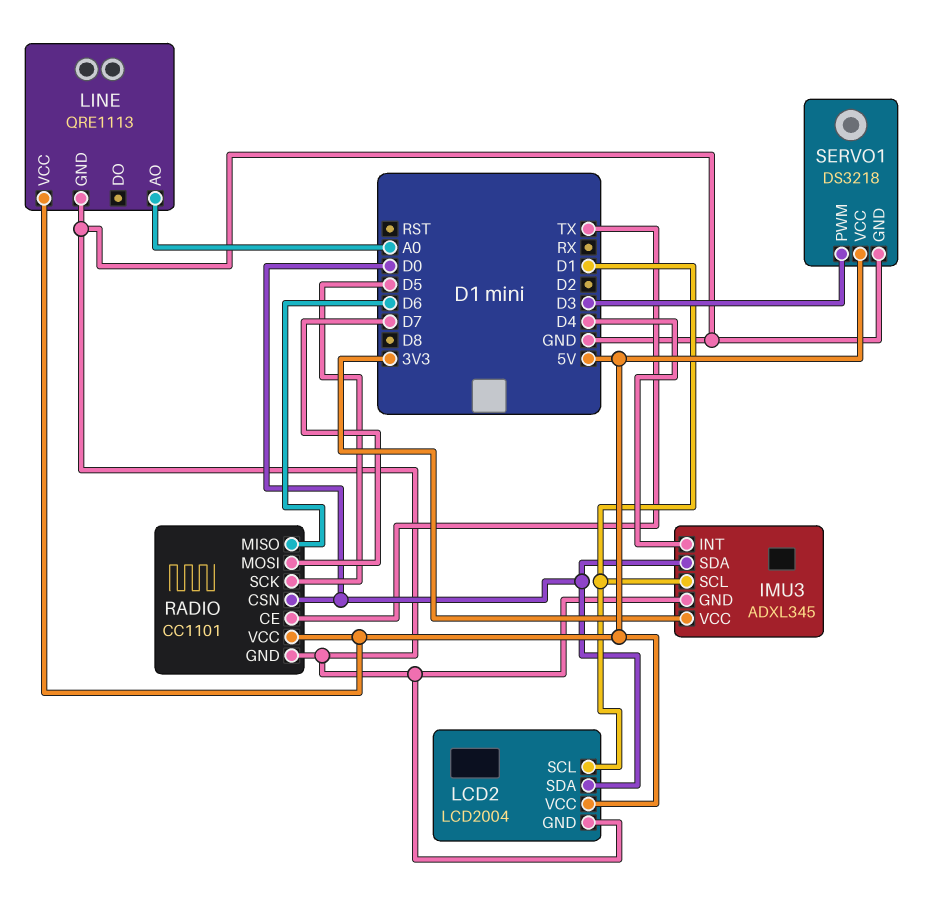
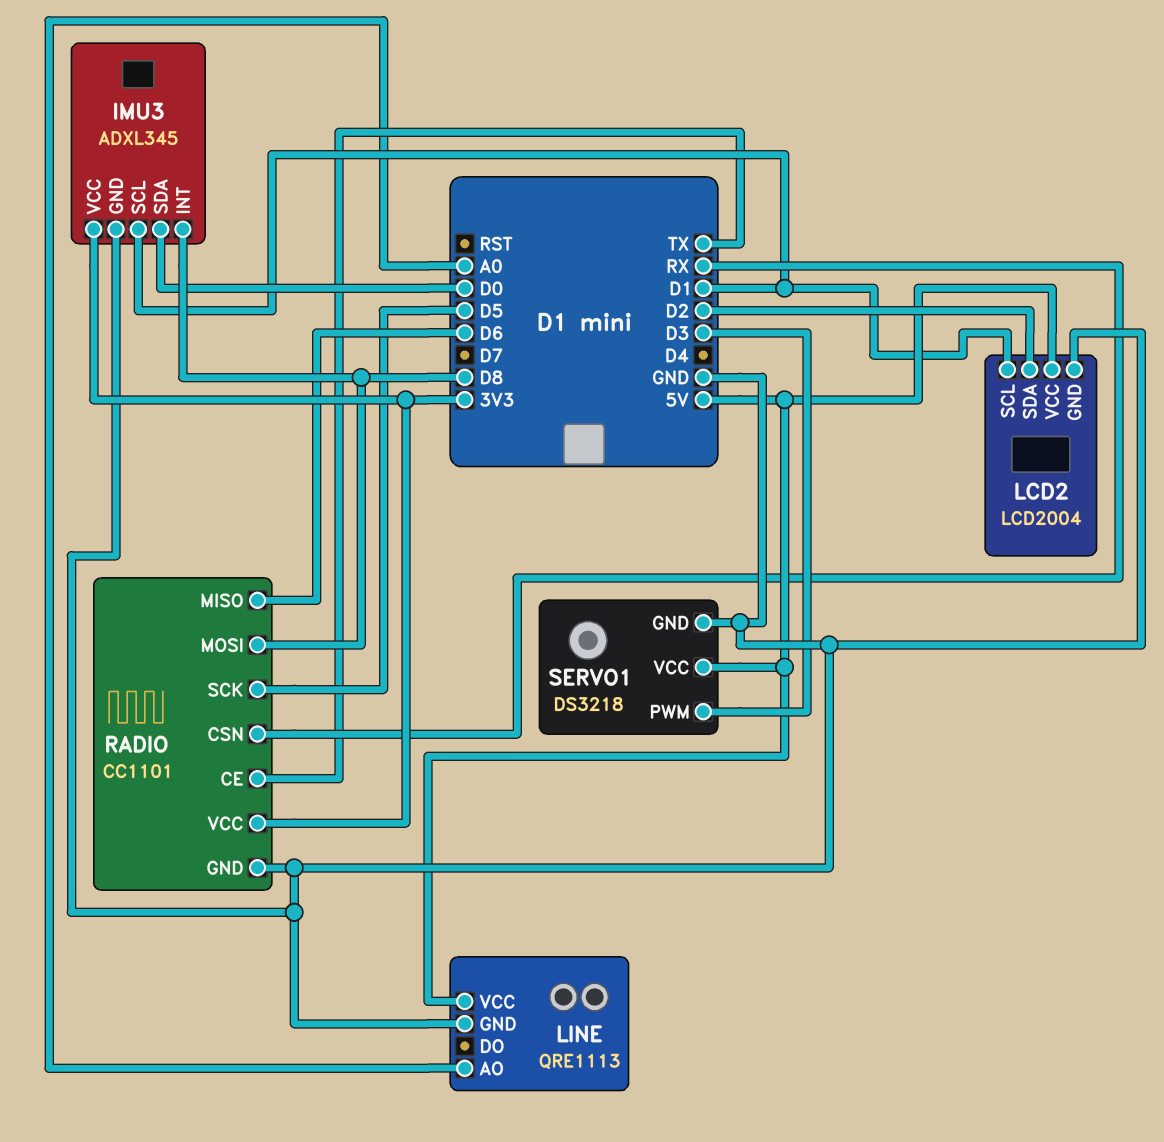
IMU3 pin INT: D4 -> D8
LCD2 pin SDA: D0 -> D2
RADIO pin CSN: D0 -> RX
RADIO pin MOSI: D7 -> D8
RADIO pin VCC: 5V -> 3V3

